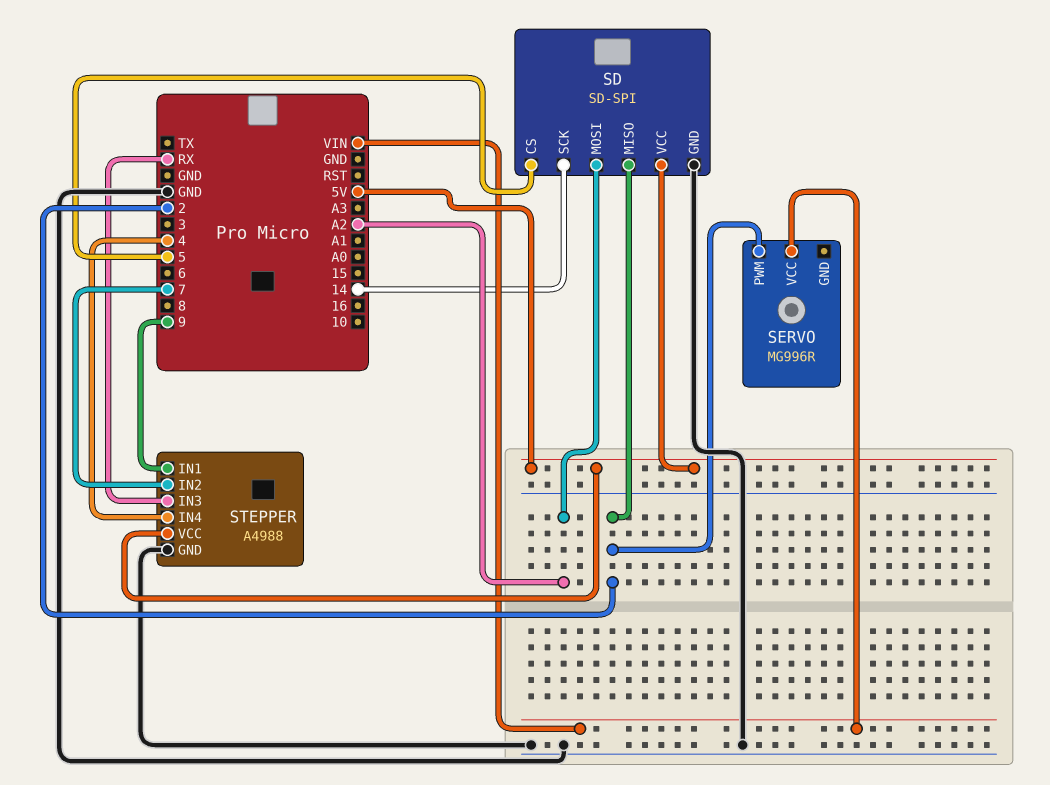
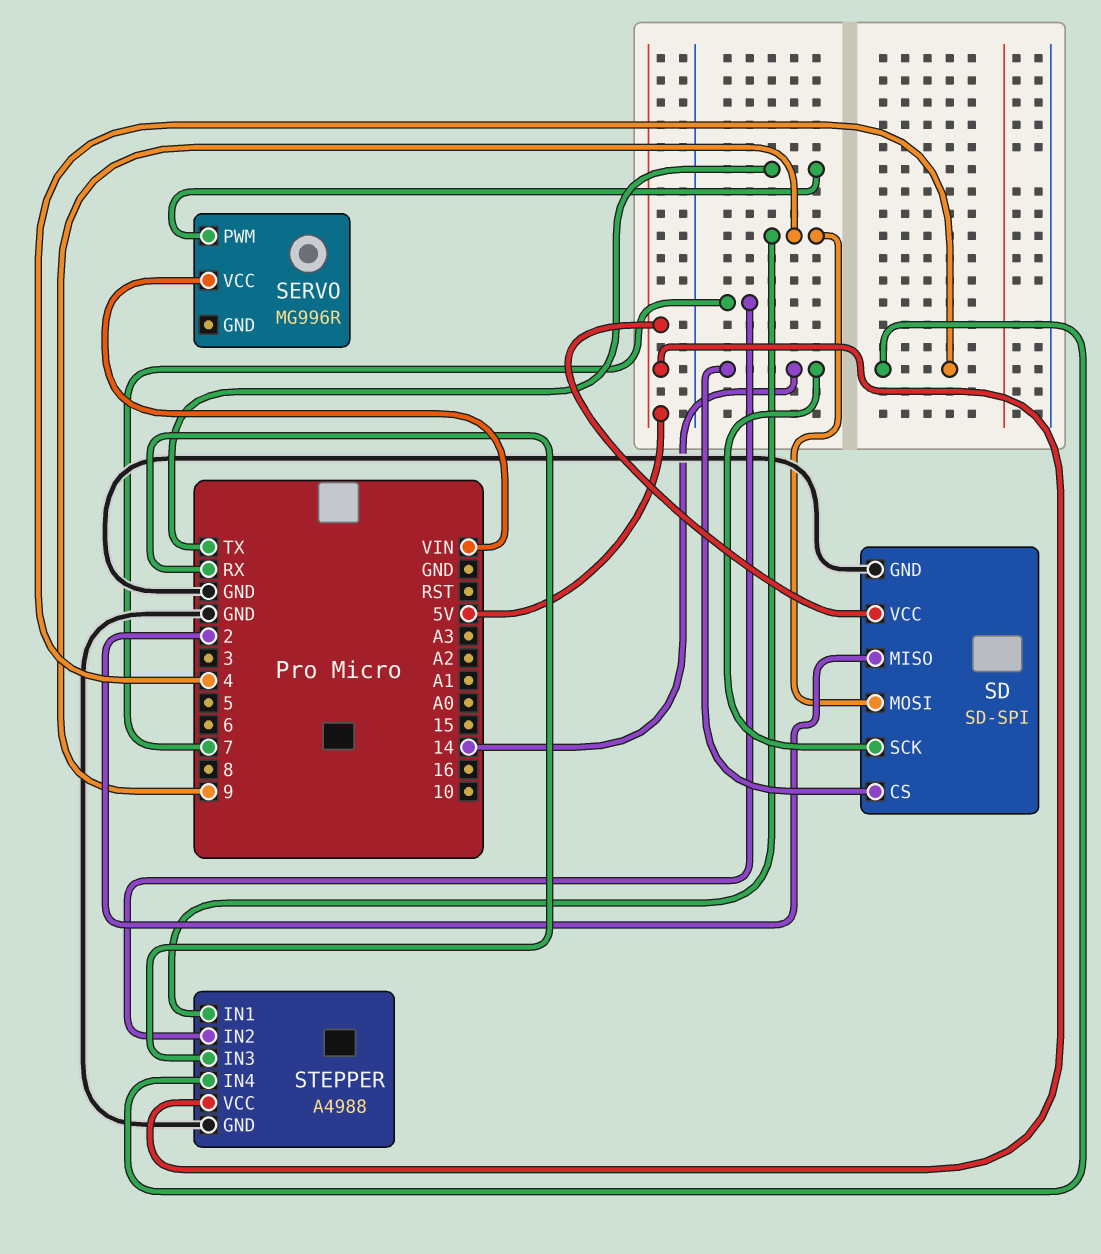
SD pin CS: 5 -> 14
SD pin MOSI: A2 -> 9
SERVO pin PWM: 2 -> TX

